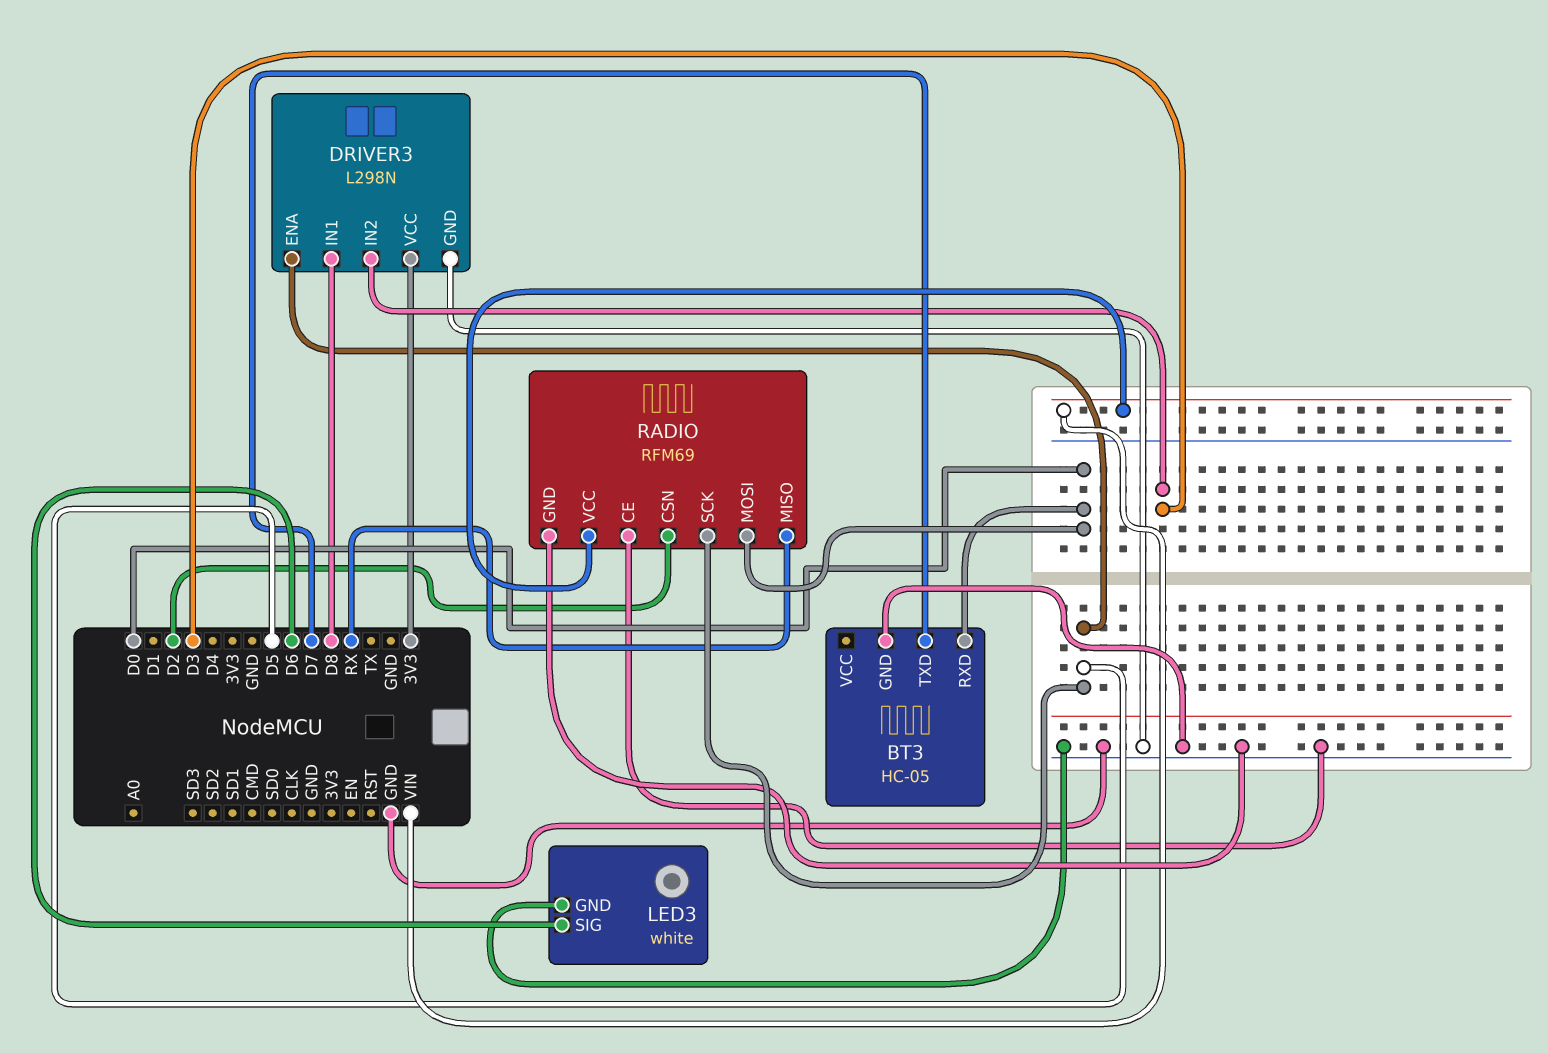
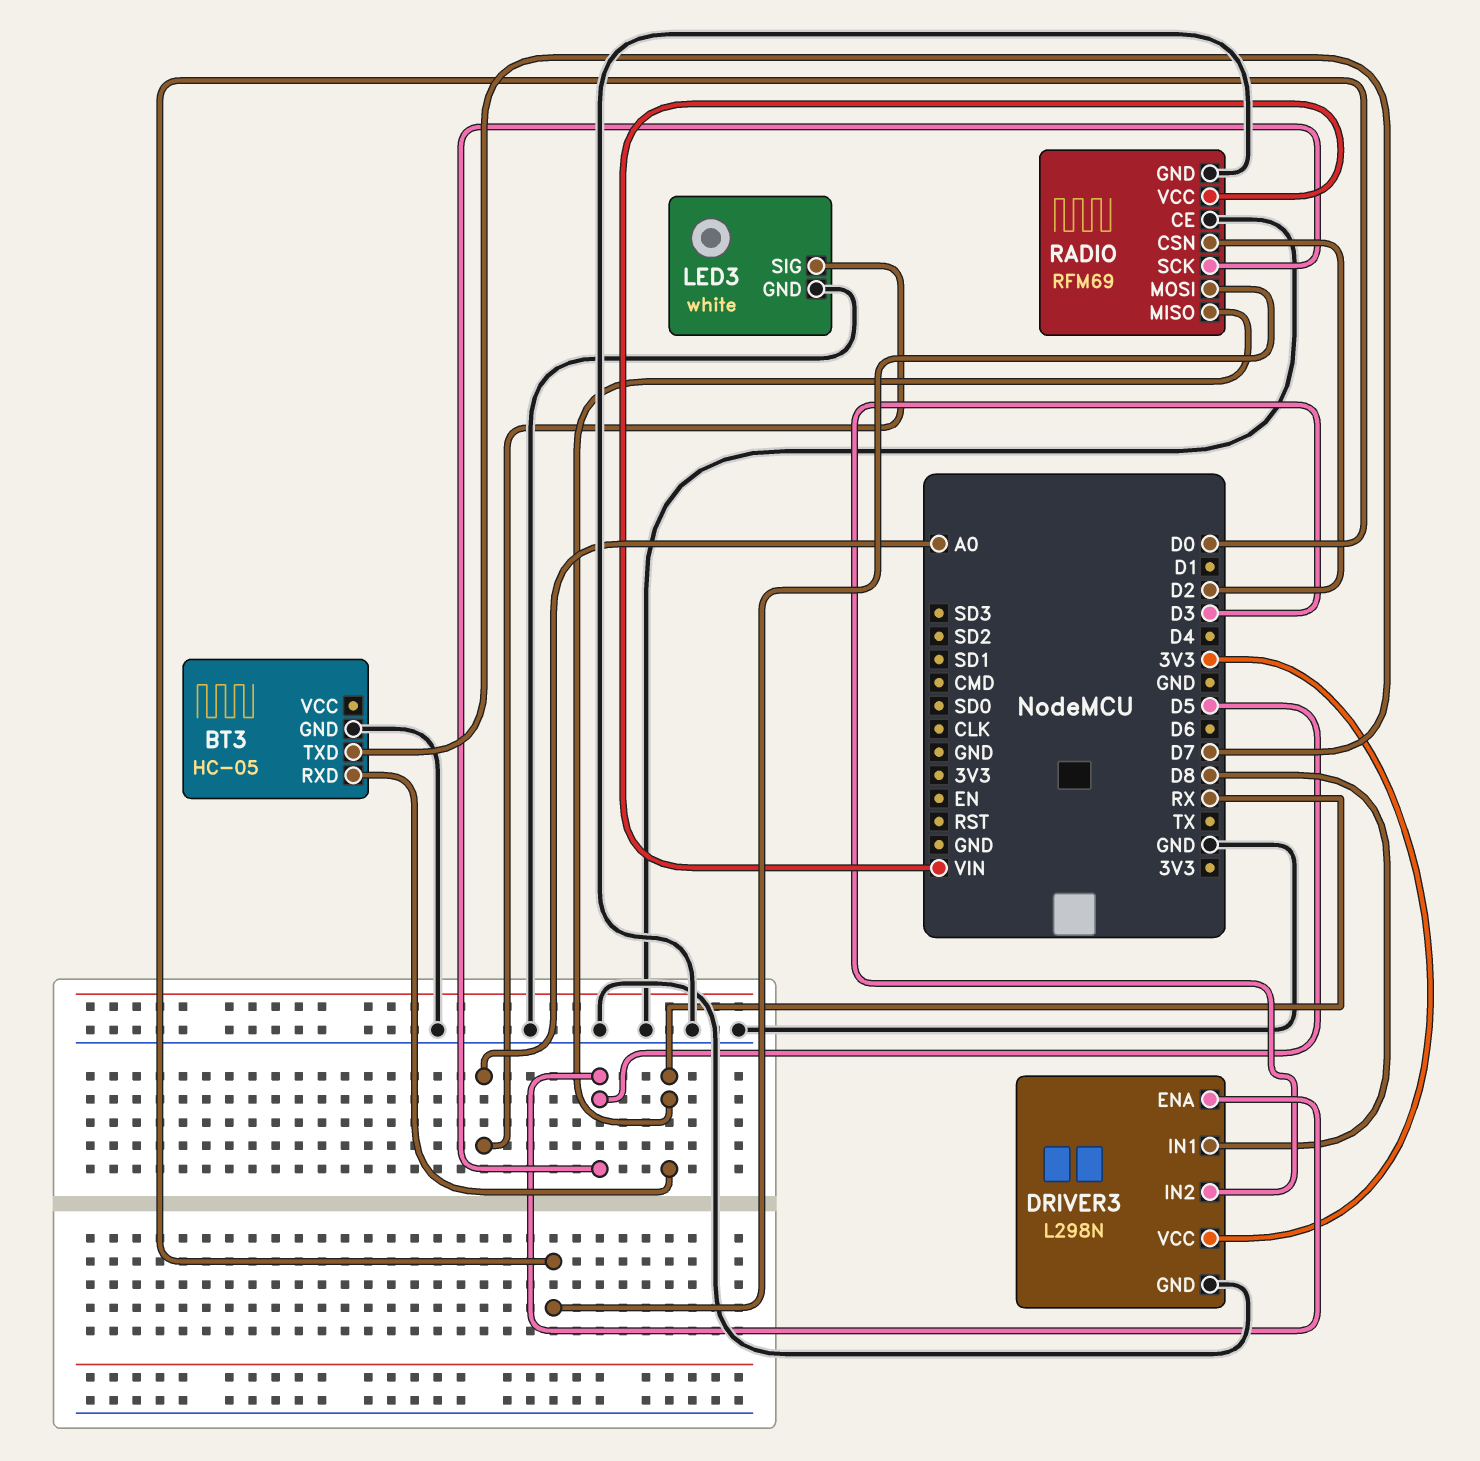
BT3 pin RXD: D0 -> RX
LED3 pin SIG: D6 -> A0

